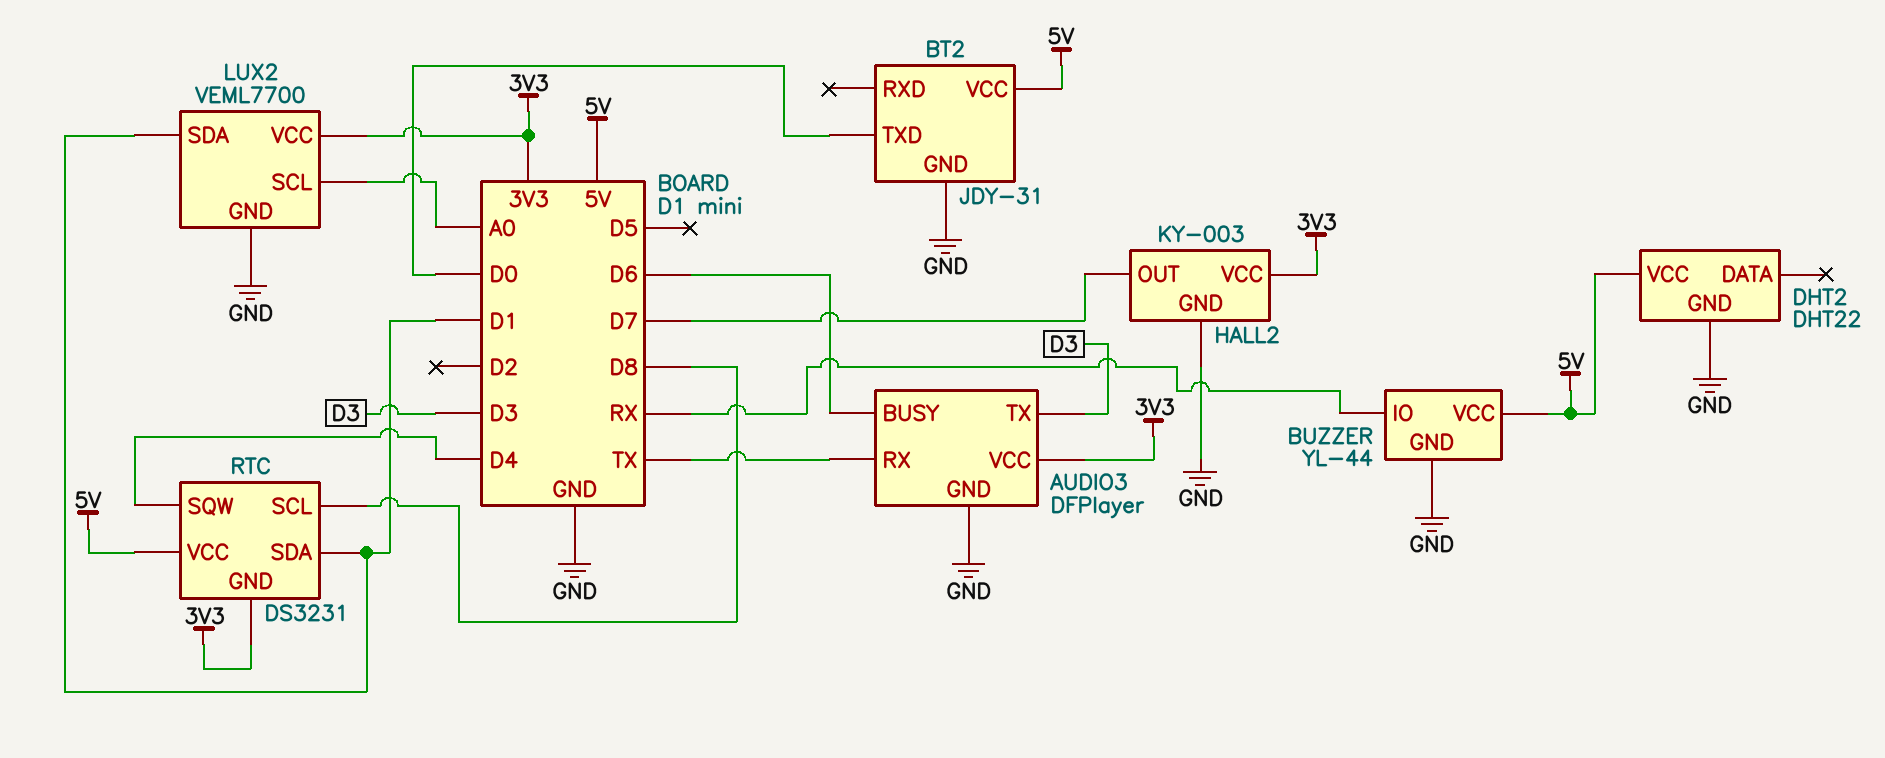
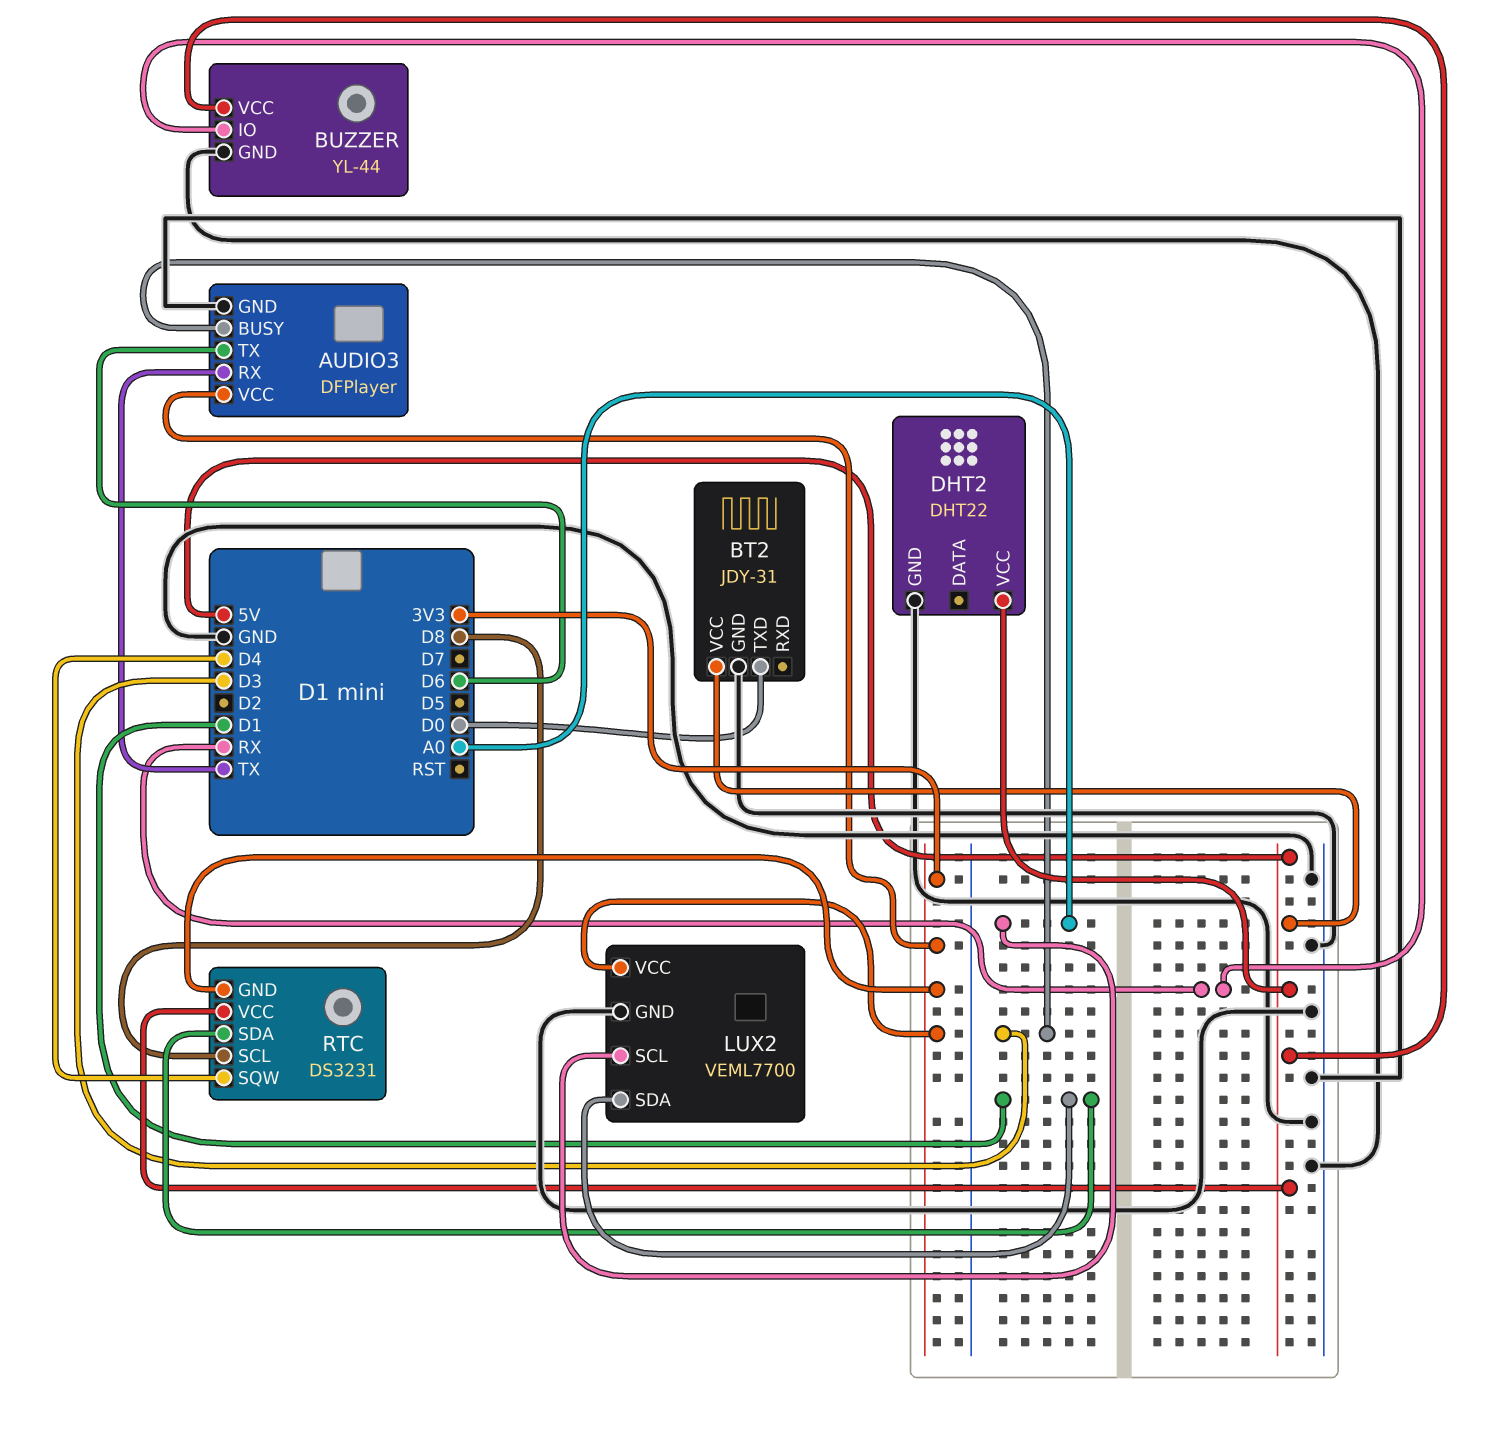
AUDIO3 pin BUSY: D6 -> D3
AUDIO3 pin TX: D3 -> D6
HALL2: KY-003 -> none
HALL2 pin GND: GND -> none
HALL2 pin OUT: D7 -> none
HALL2 pin VCC: 3V3 -> none

